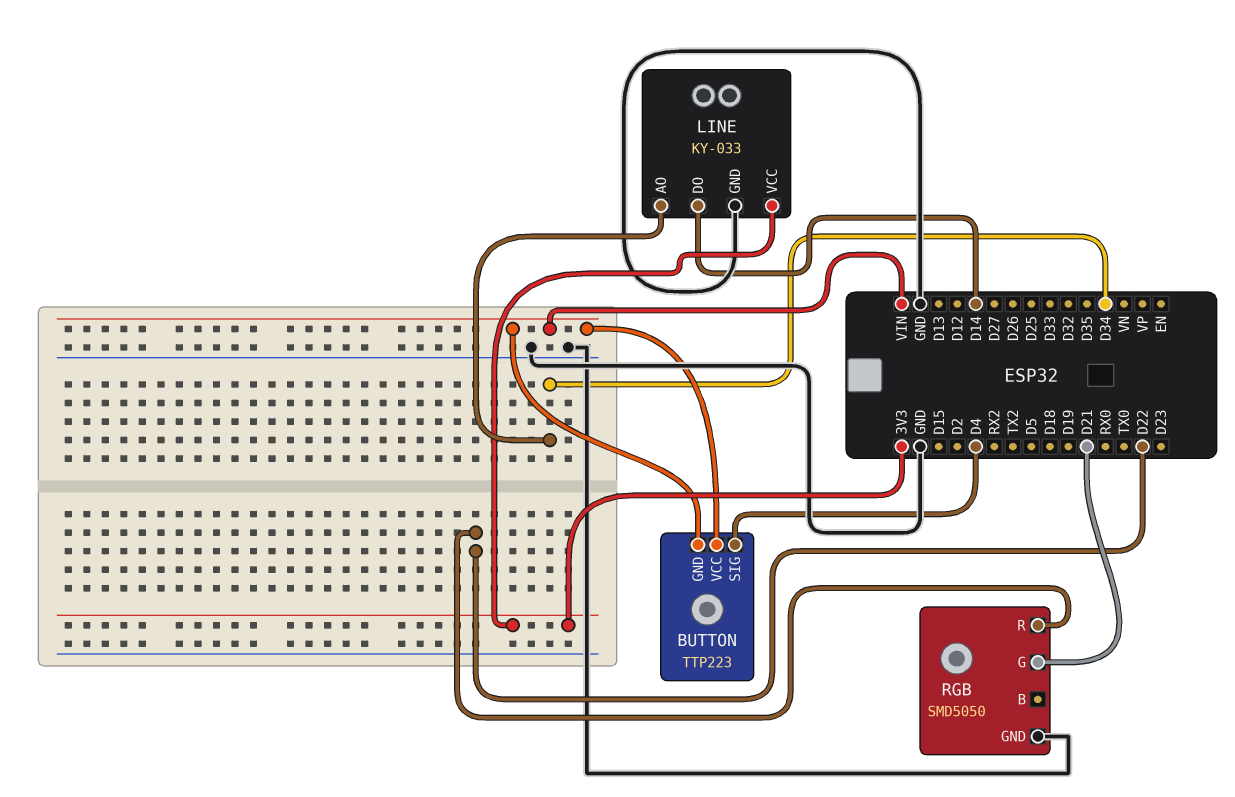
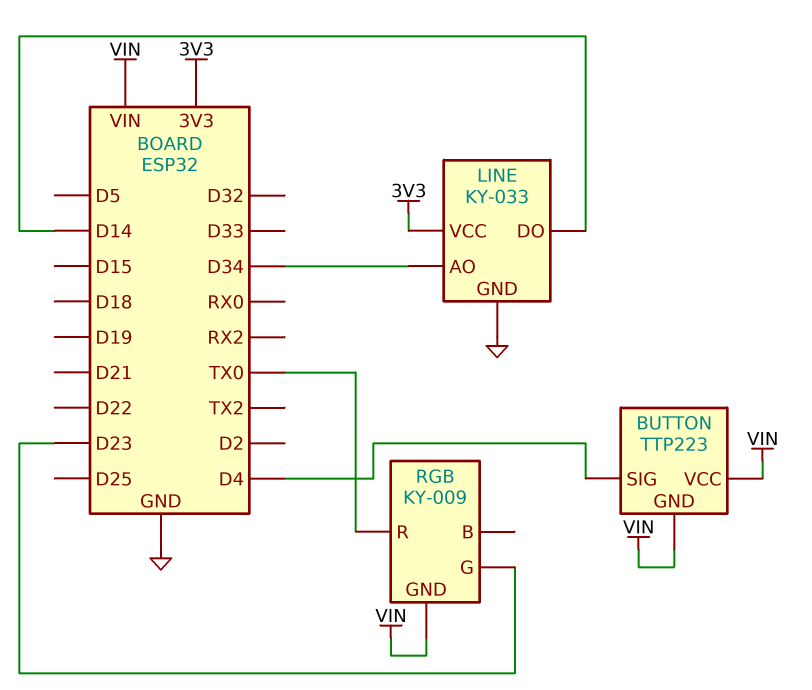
RGB: SMD5050 -> KY-009
RGB pin G: D21 -> D23
RGB pin GND: GND -> VIN
RGB pin R: D22 -> TX0

